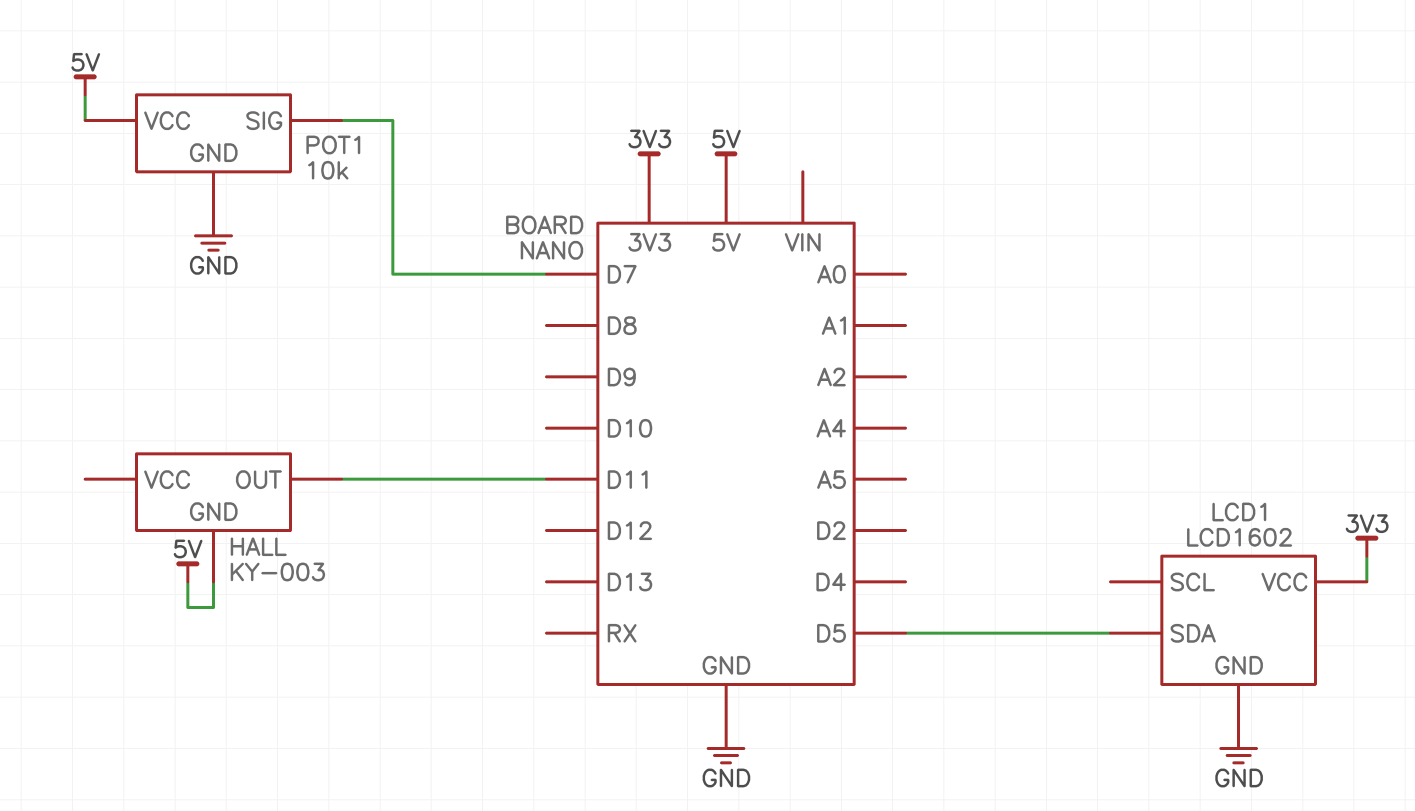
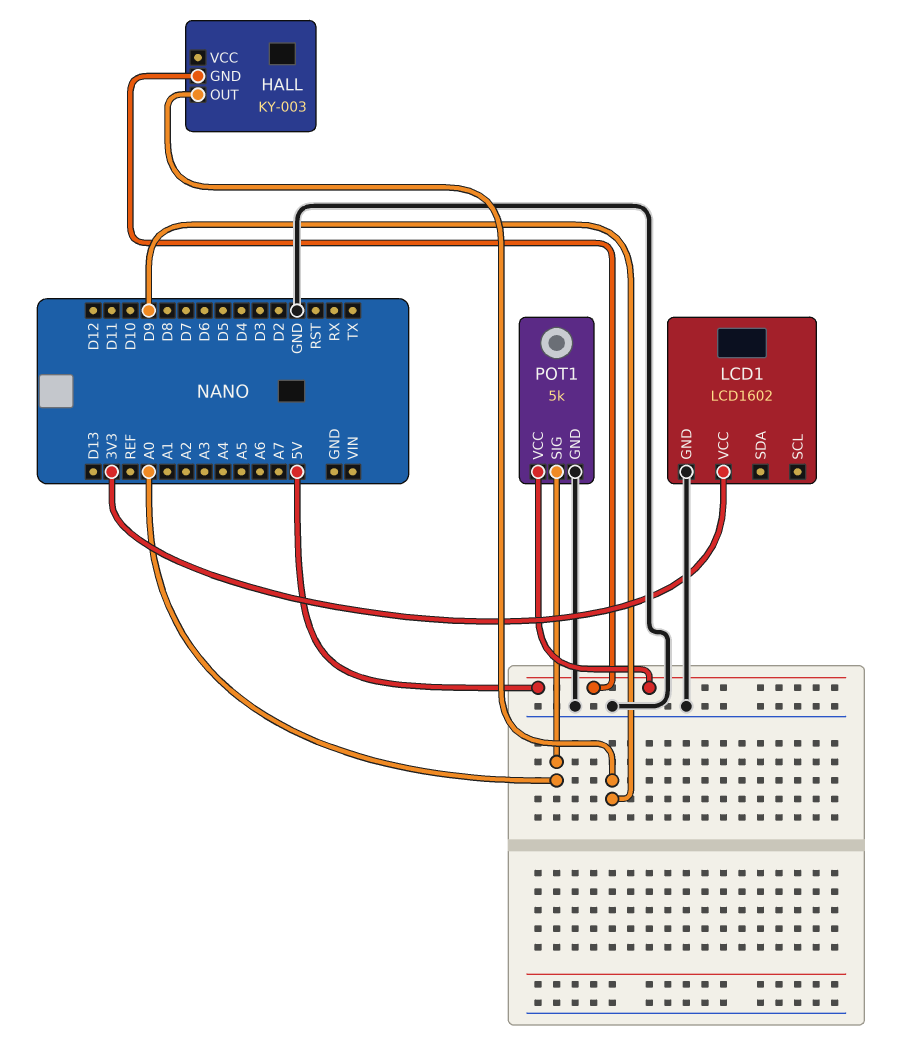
HALL pin OUT: D11 -> D9
LCD1 pin SDA: D5 -> none
POT1: 10k -> 5k
POT1 pin SIG: D7 -> A0

